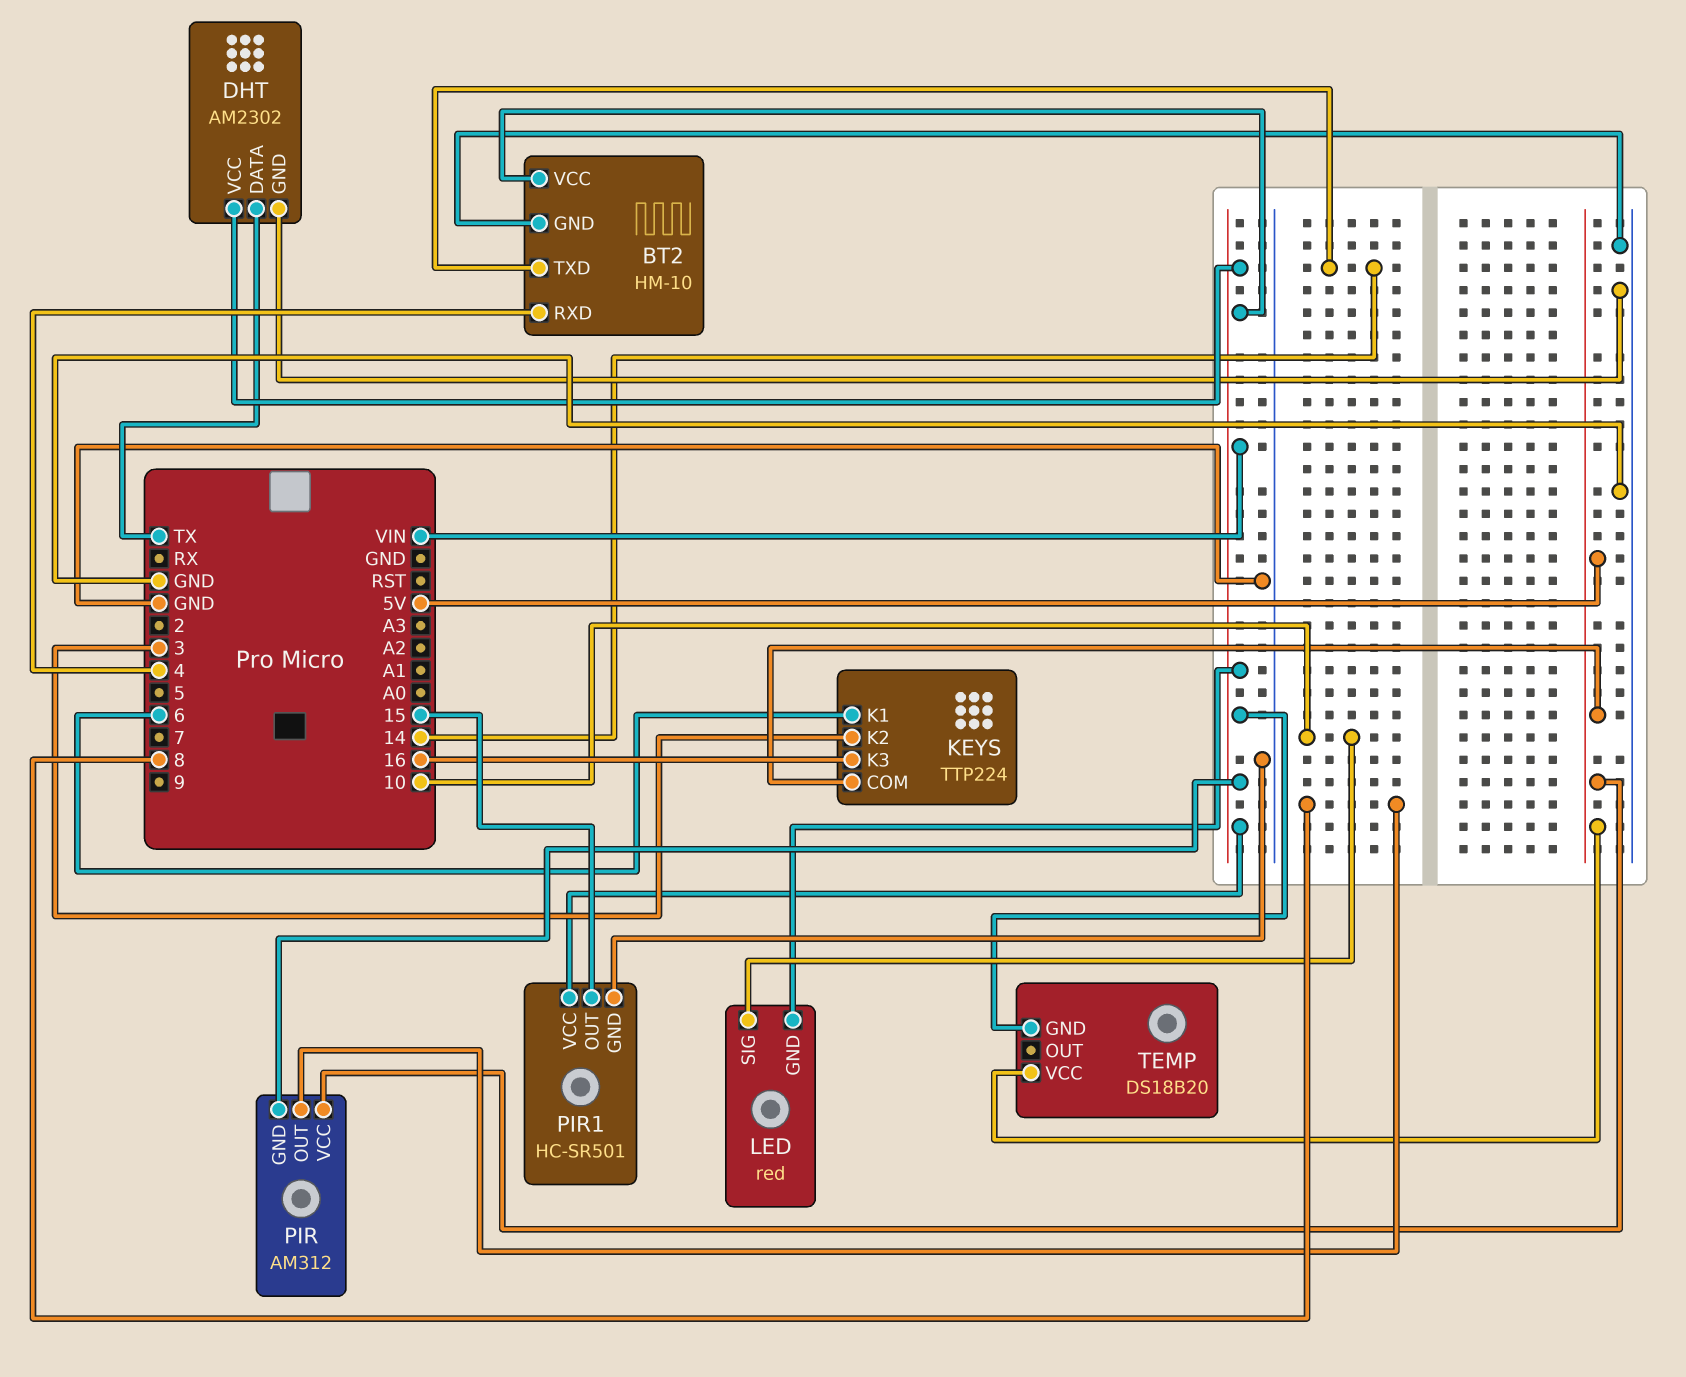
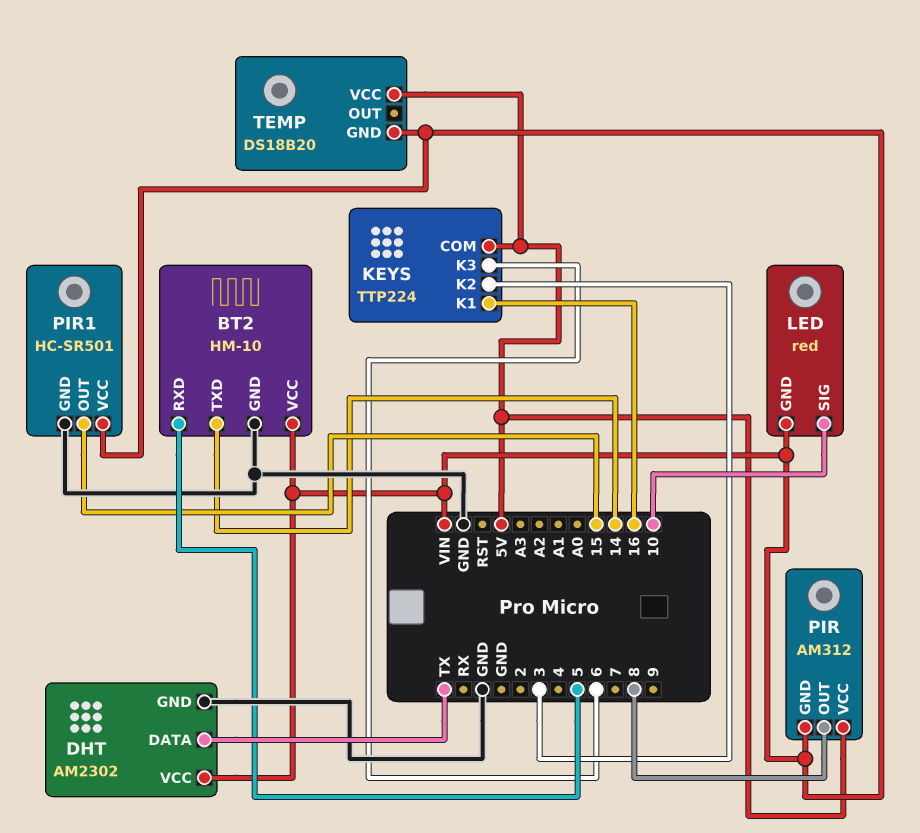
BT2 pin RXD: 4 -> 5
KEYS pin K1: 6 -> 16
KEYS pin K3: 16 -> 6

